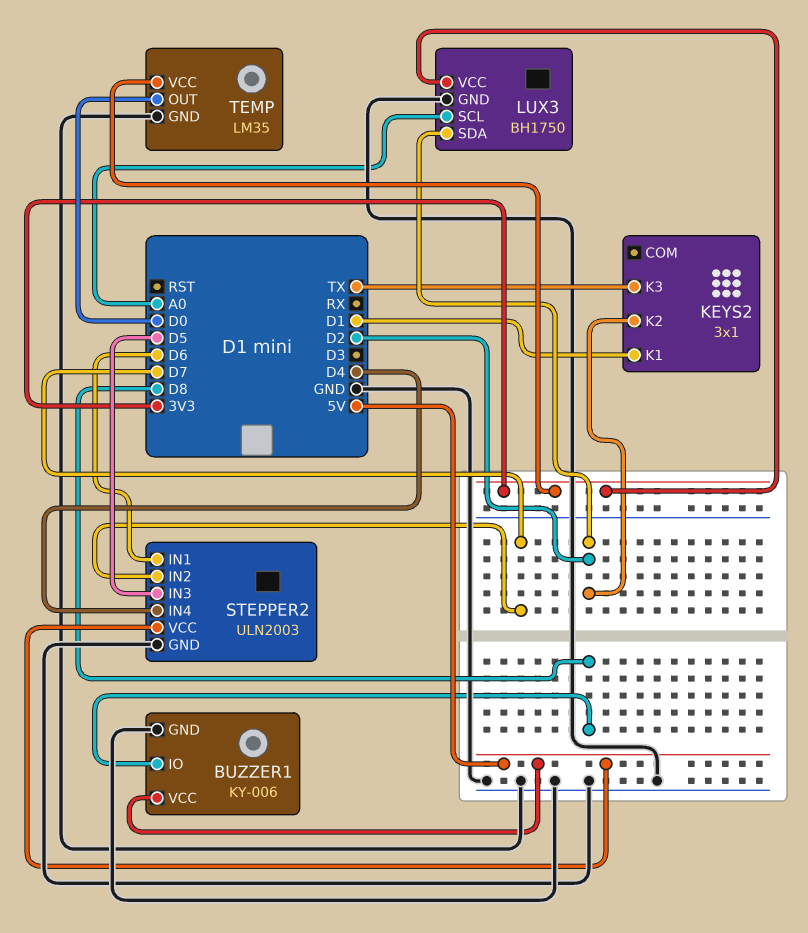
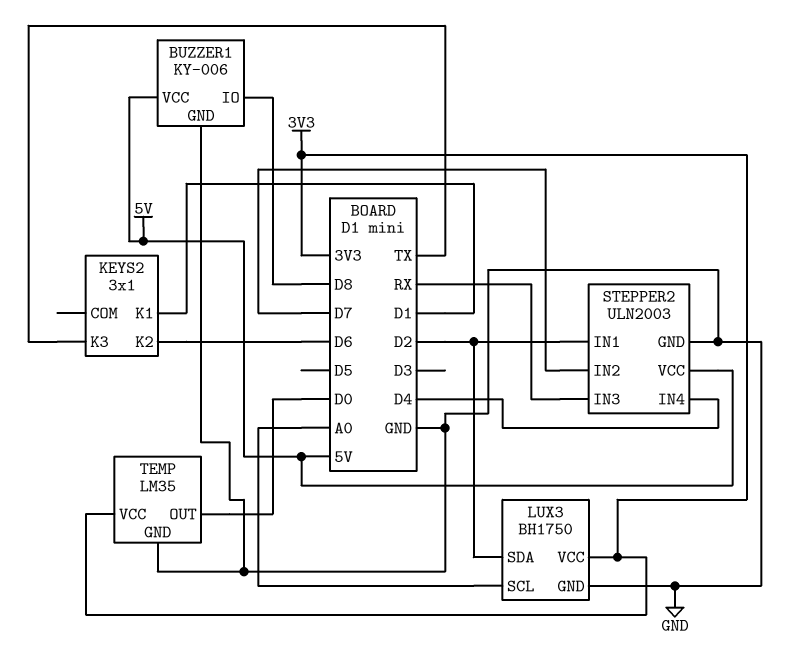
KEYS2 pin K2: D2 -> D6
STEPPER2 pin IN1: D6 -> D2
STEPPER2 pin IN3: D5 -> RX

